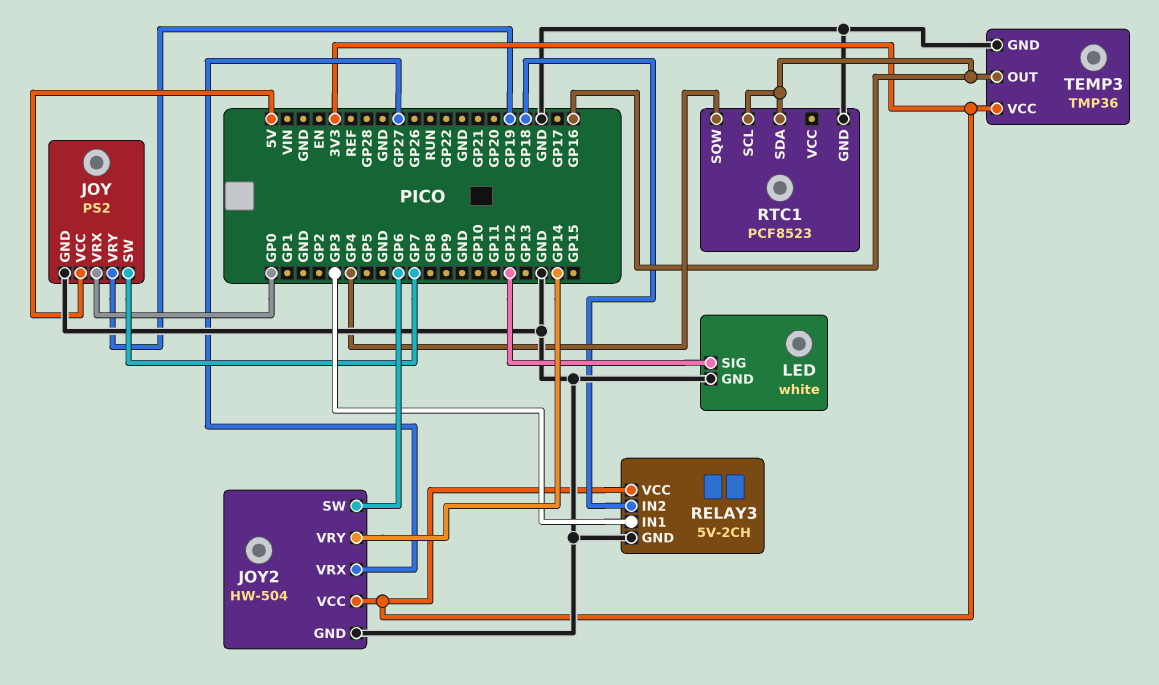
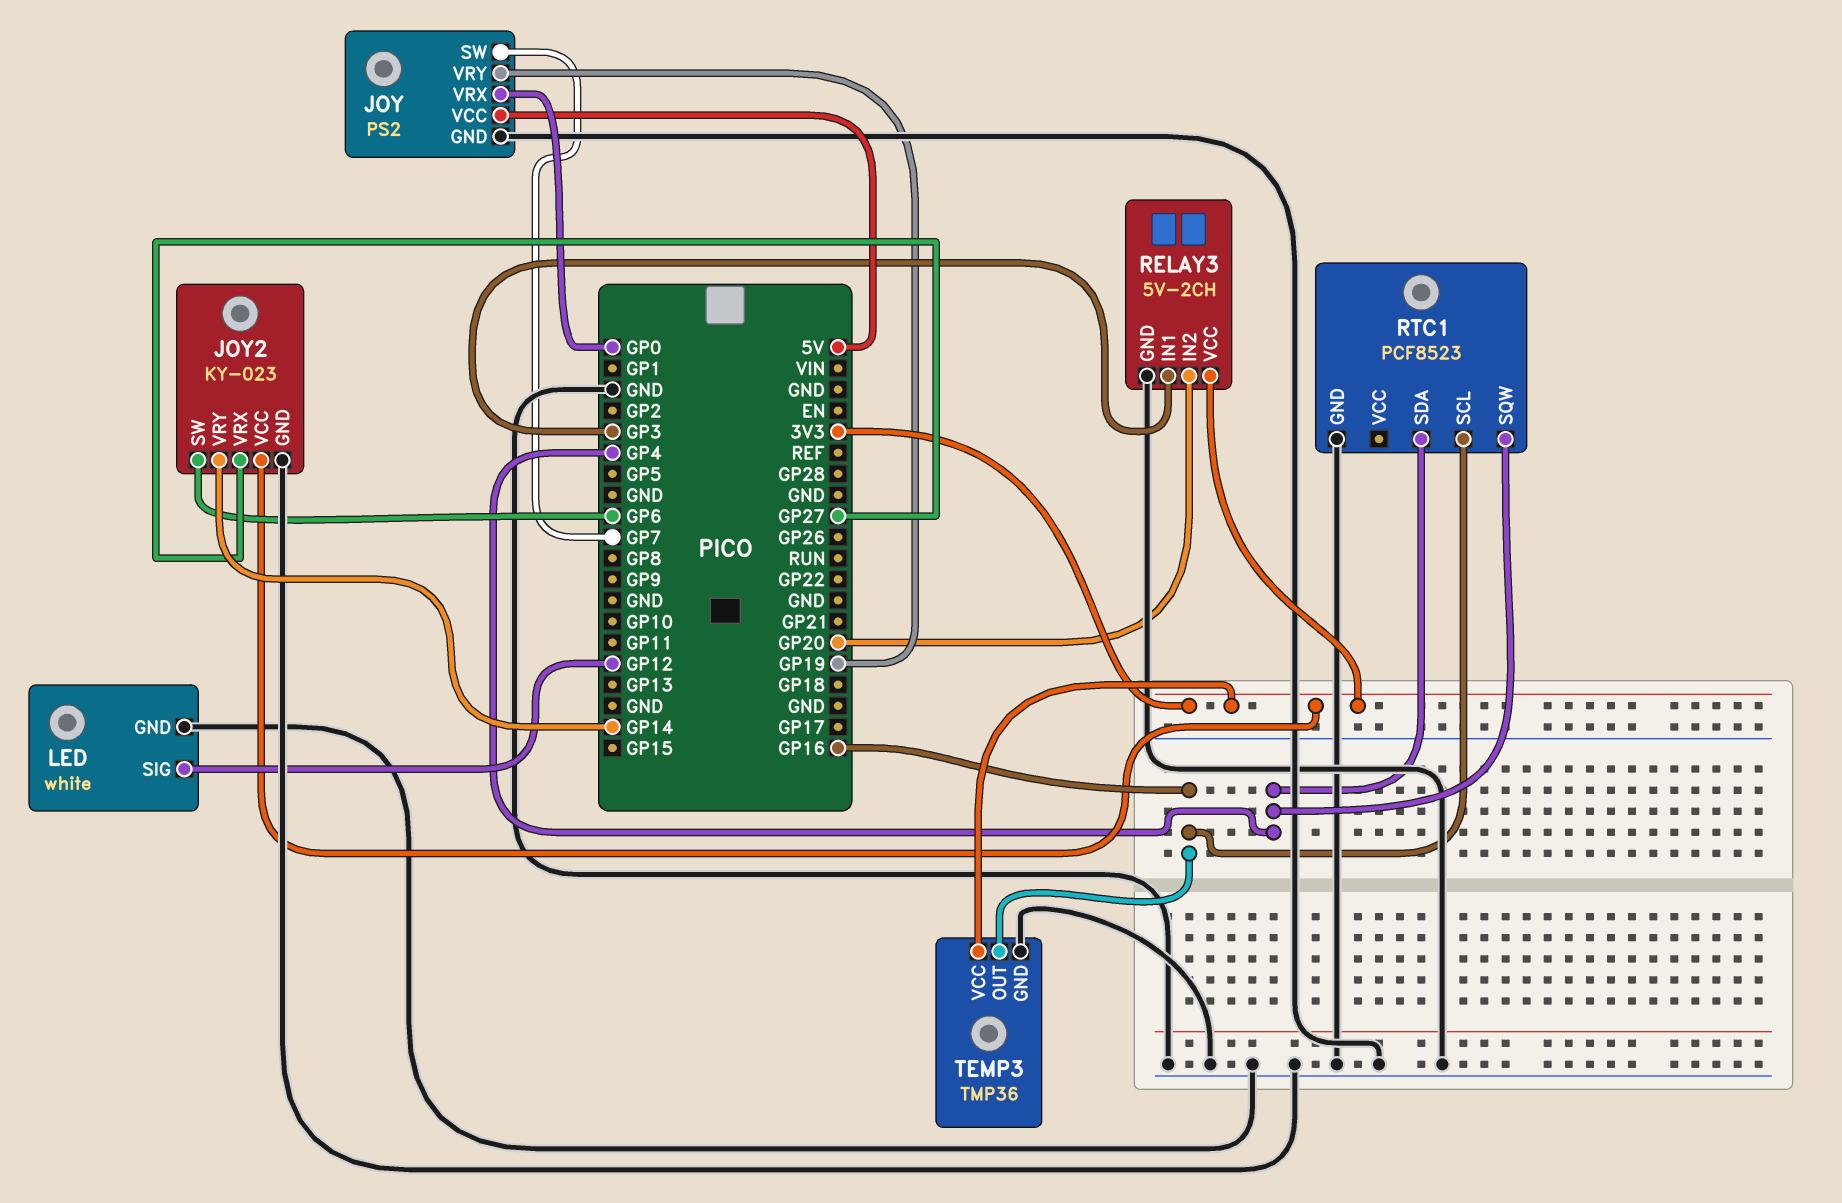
JOY2: HW-504 -> KY-023
RELAY3 pin IN2: GP18 -> GP20
RTC1 pin SDA: GP16 -> GP4

